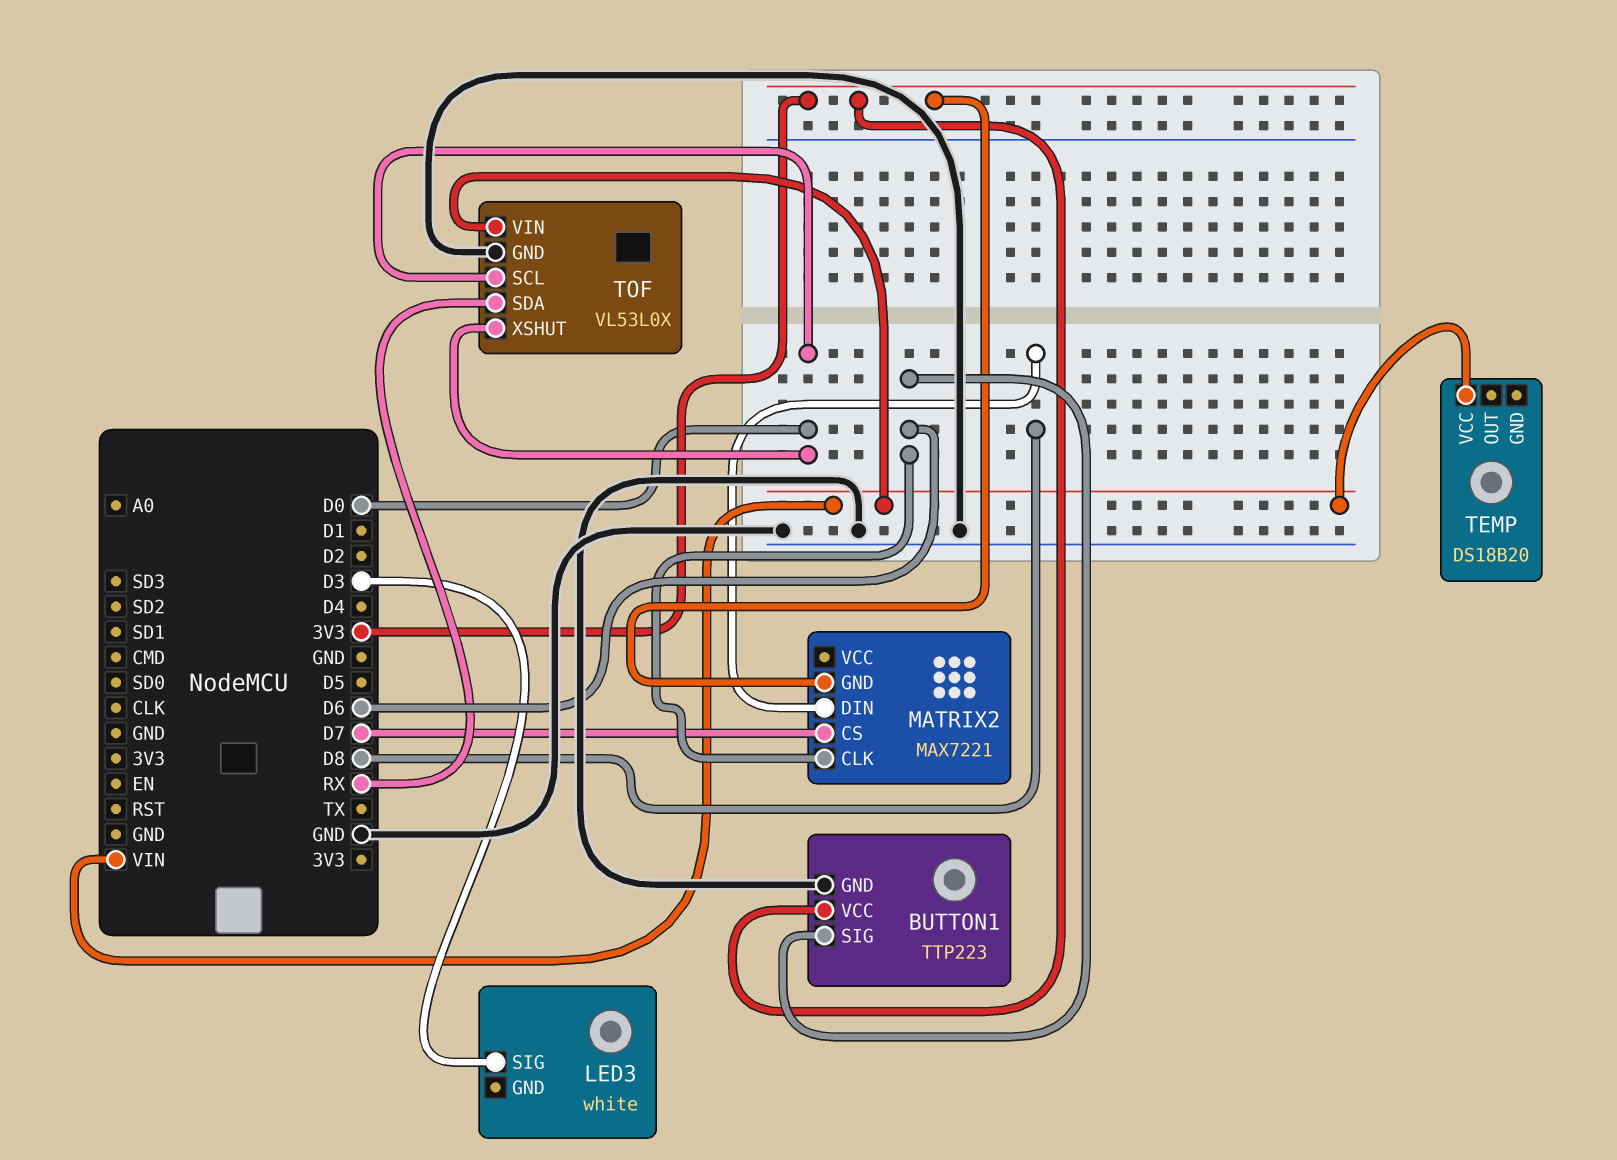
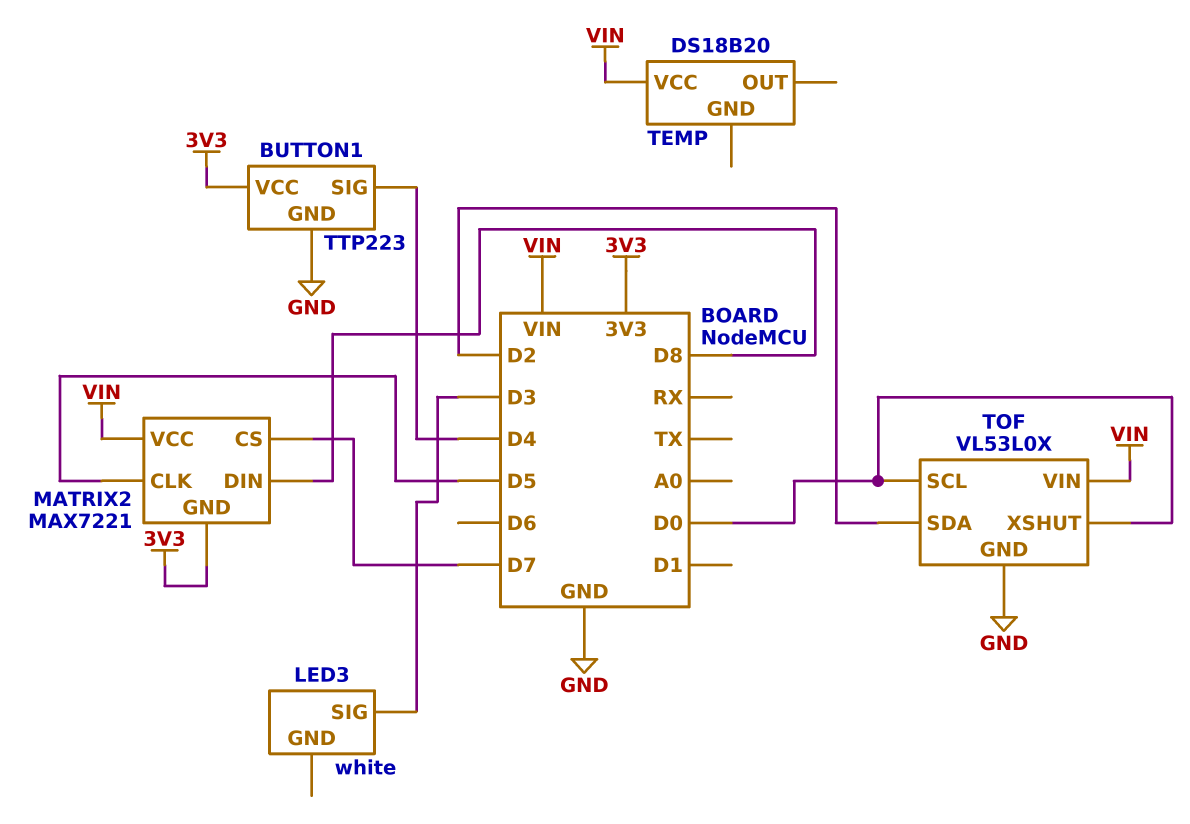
BUTTON1 pin SIG: D6 -> D4
MATRIX2 pin CLK: D6 -> D5
MATRIX2 pin VCC: none -> VIN
TOF pin SDA: RX -> D2

